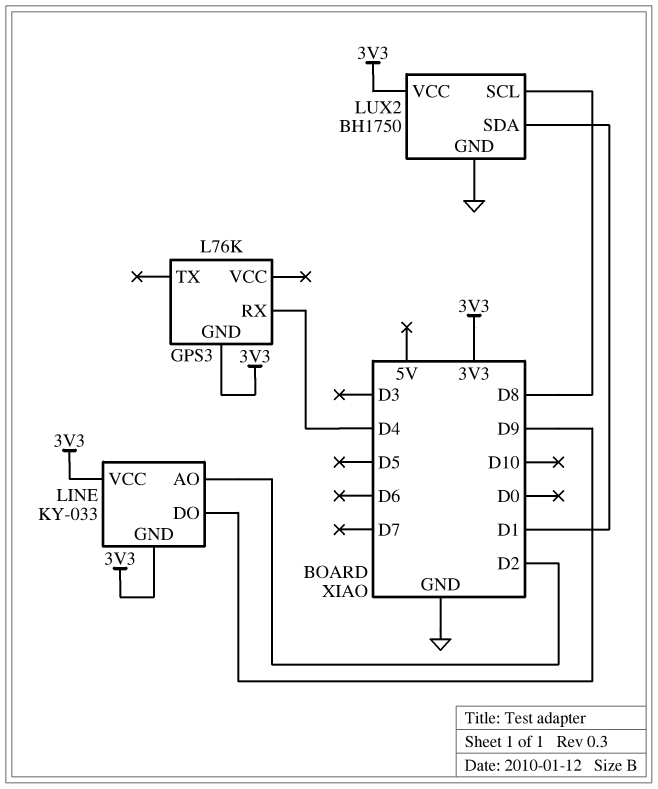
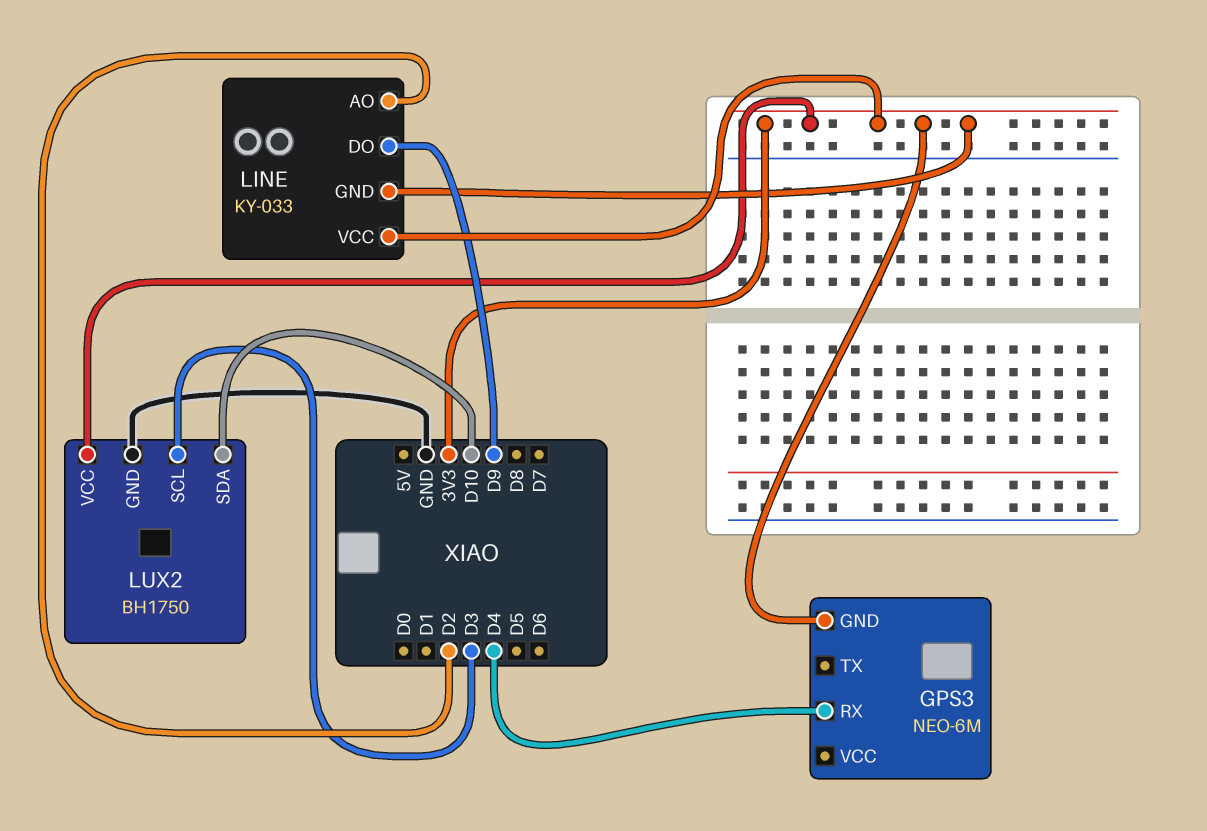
GPS3: L76K -> NEO-6M
LUX2 pin SCL: D8 -> D3
LUX2 pin SDA: D1 -> D10

